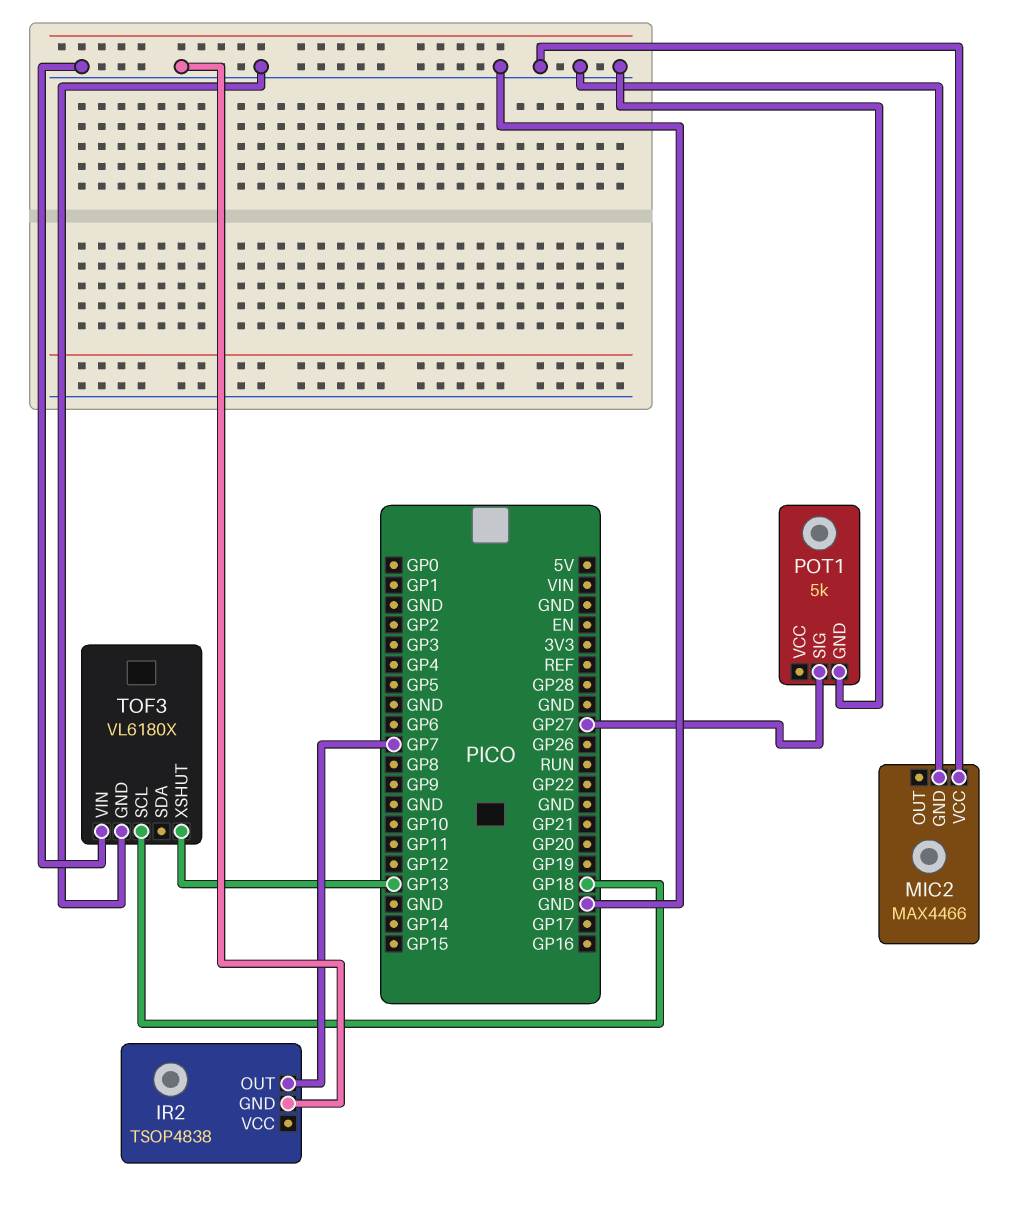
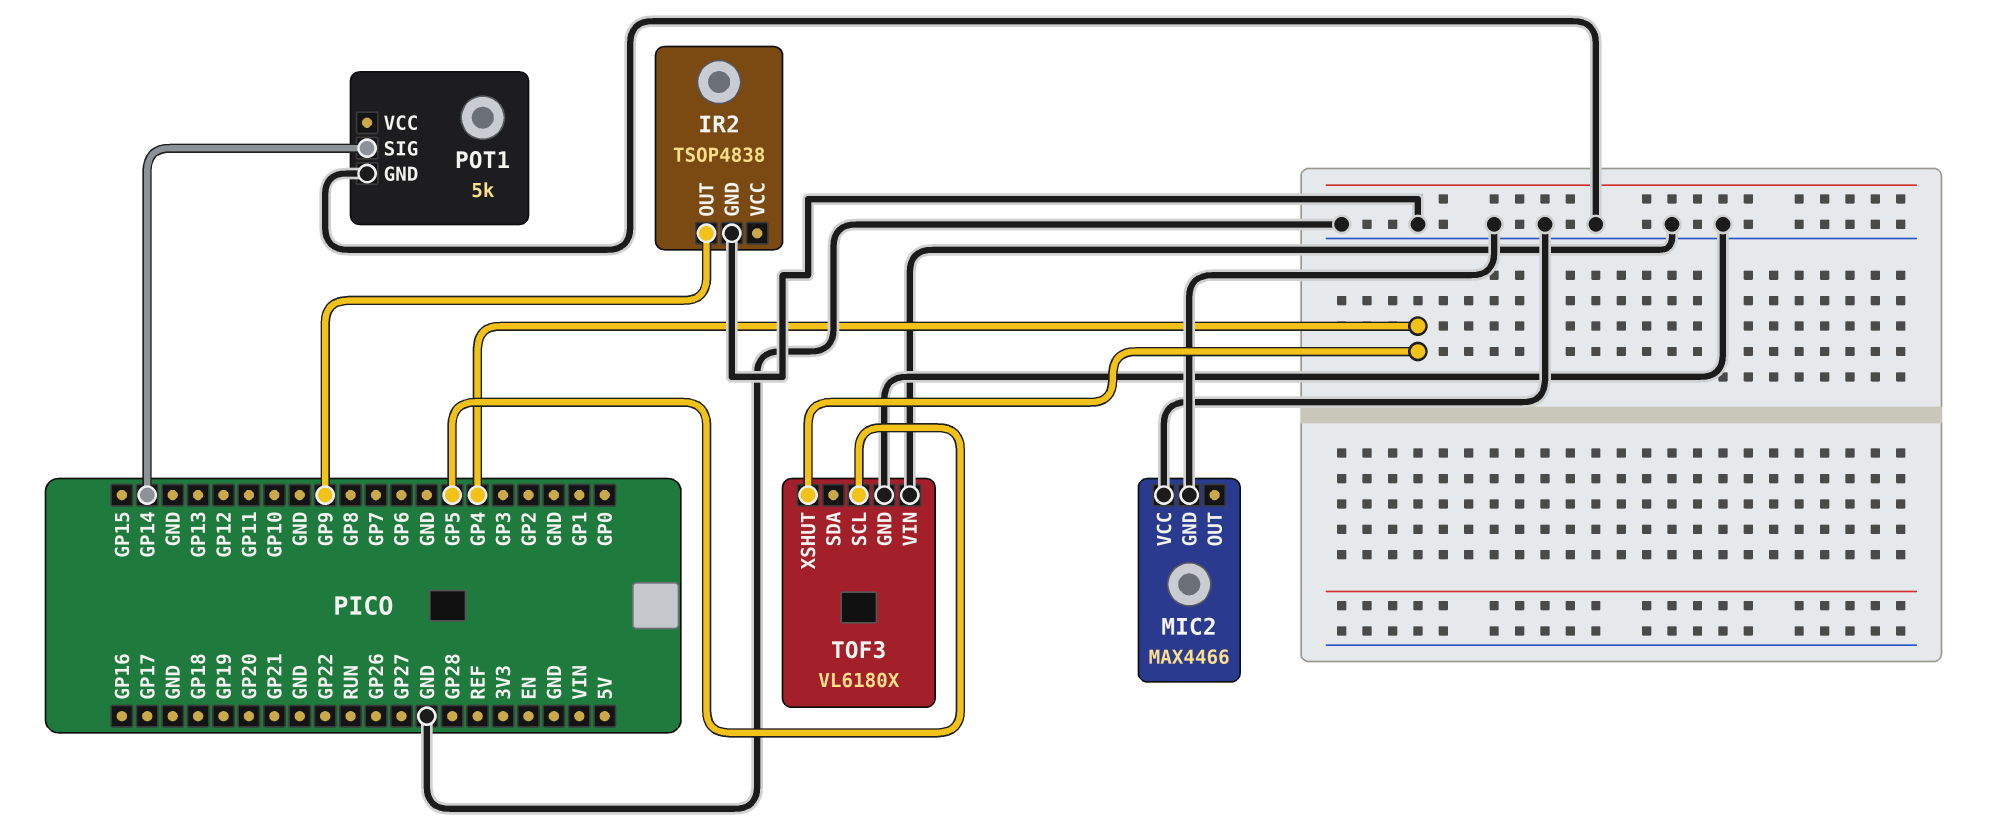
IR2 pin OUT: GP7 -> GP9
POT1 pin SIG: GP27 -> GP14
TOF3 pin SCL: GP18 -> GP5
TOF3 pin XSHUT: GP13 -> GP4

